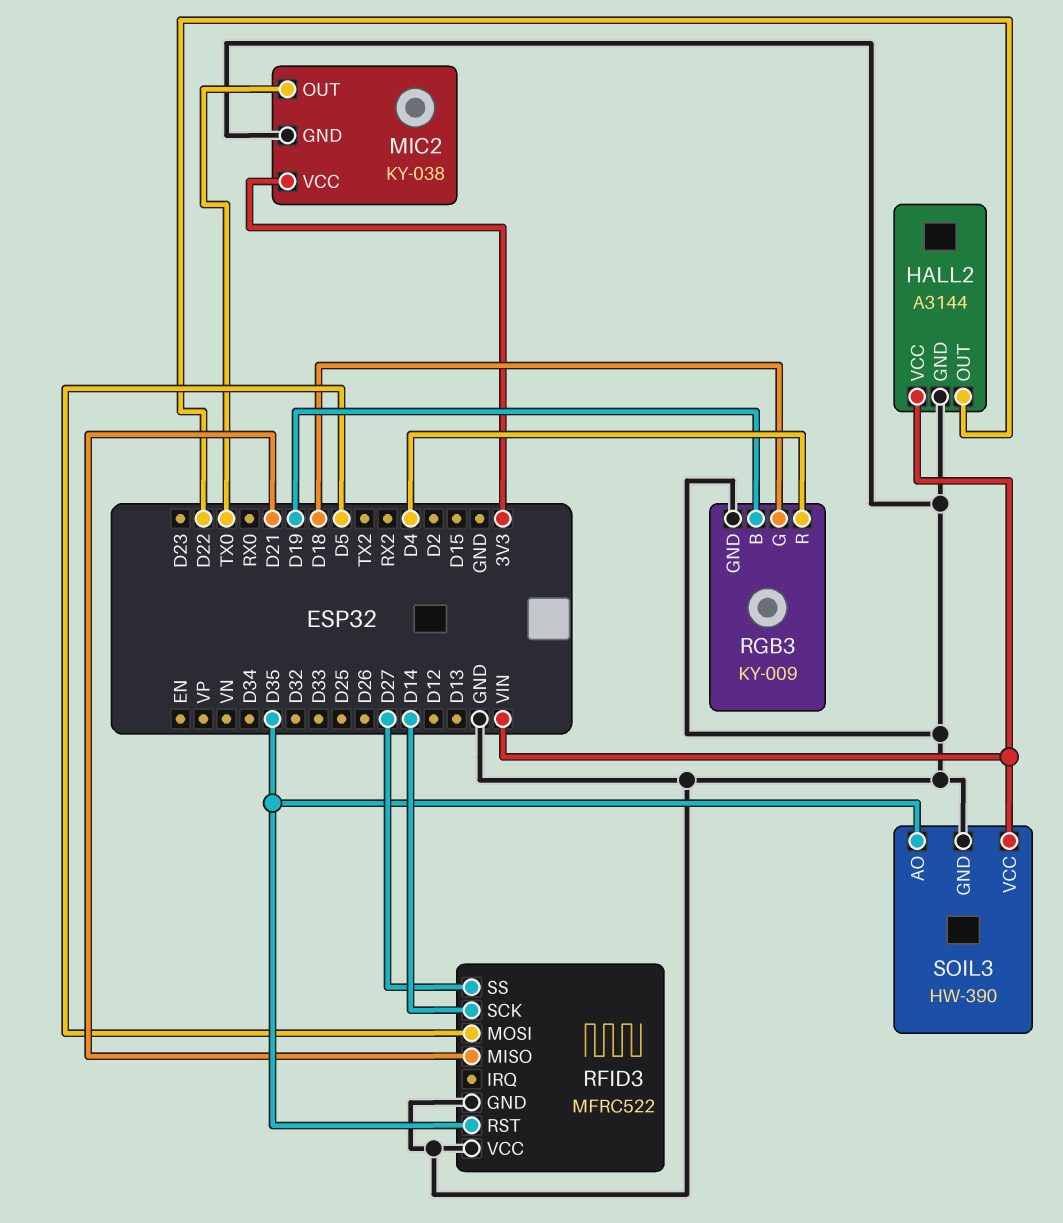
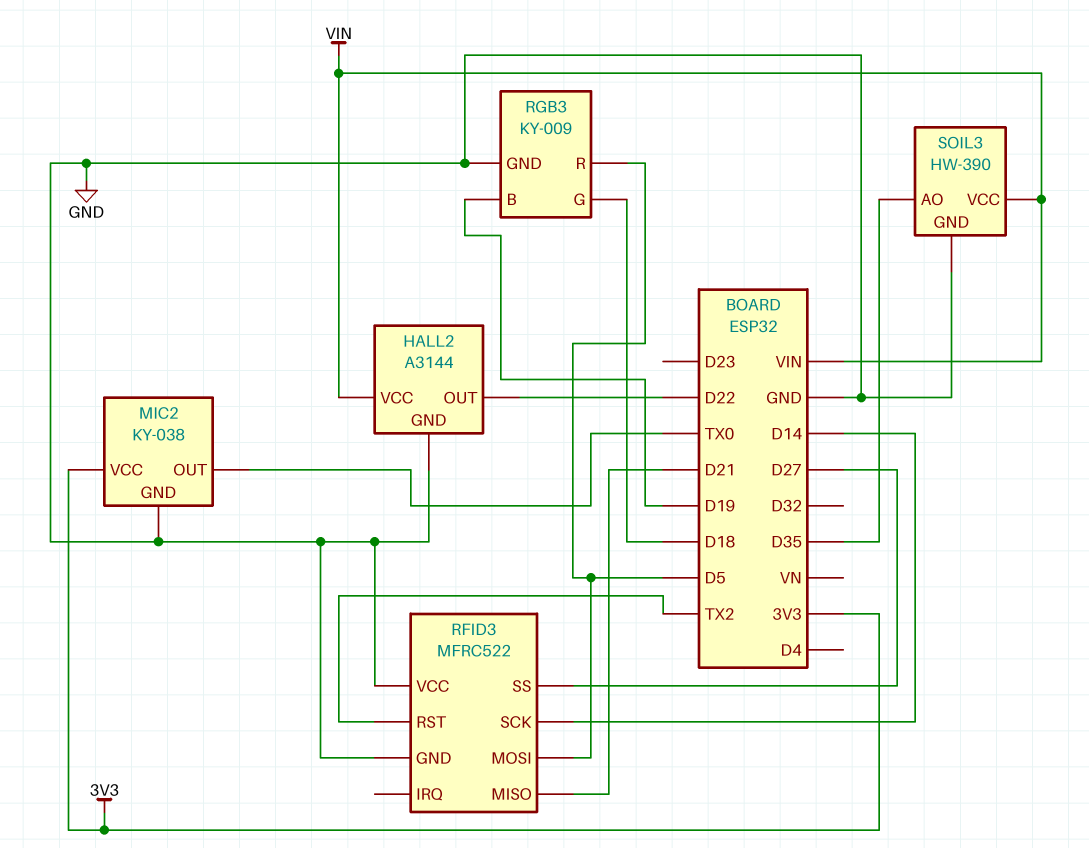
RFID3 pin RST: D35 -> TX2
RGB3 pin R: D4 -> D5

